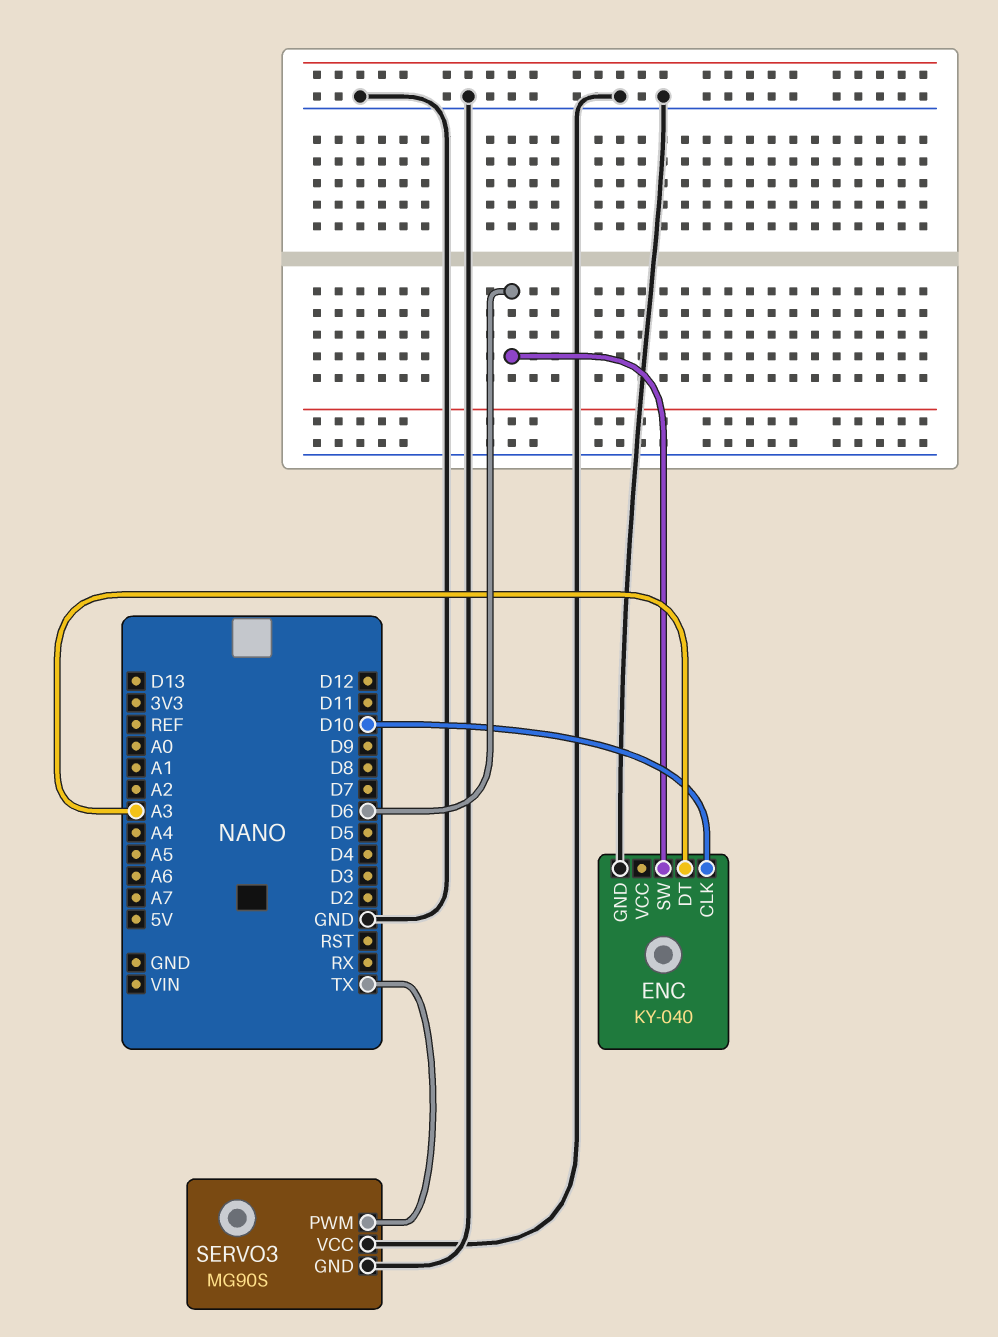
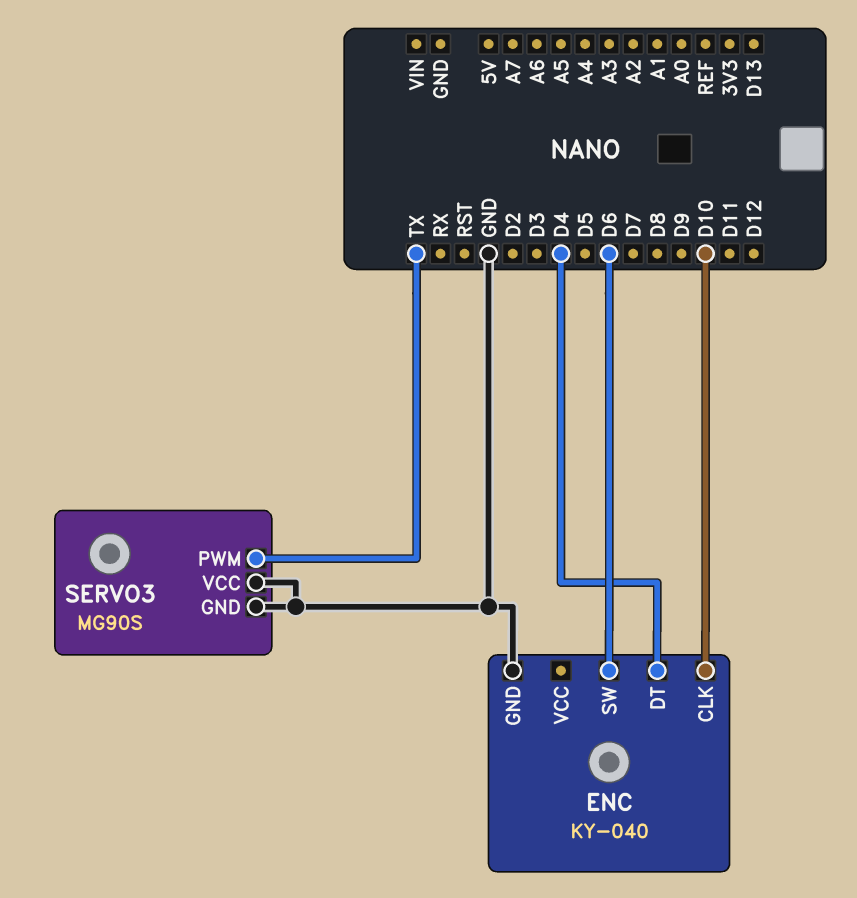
ENC pin DT: A3 -> D4

